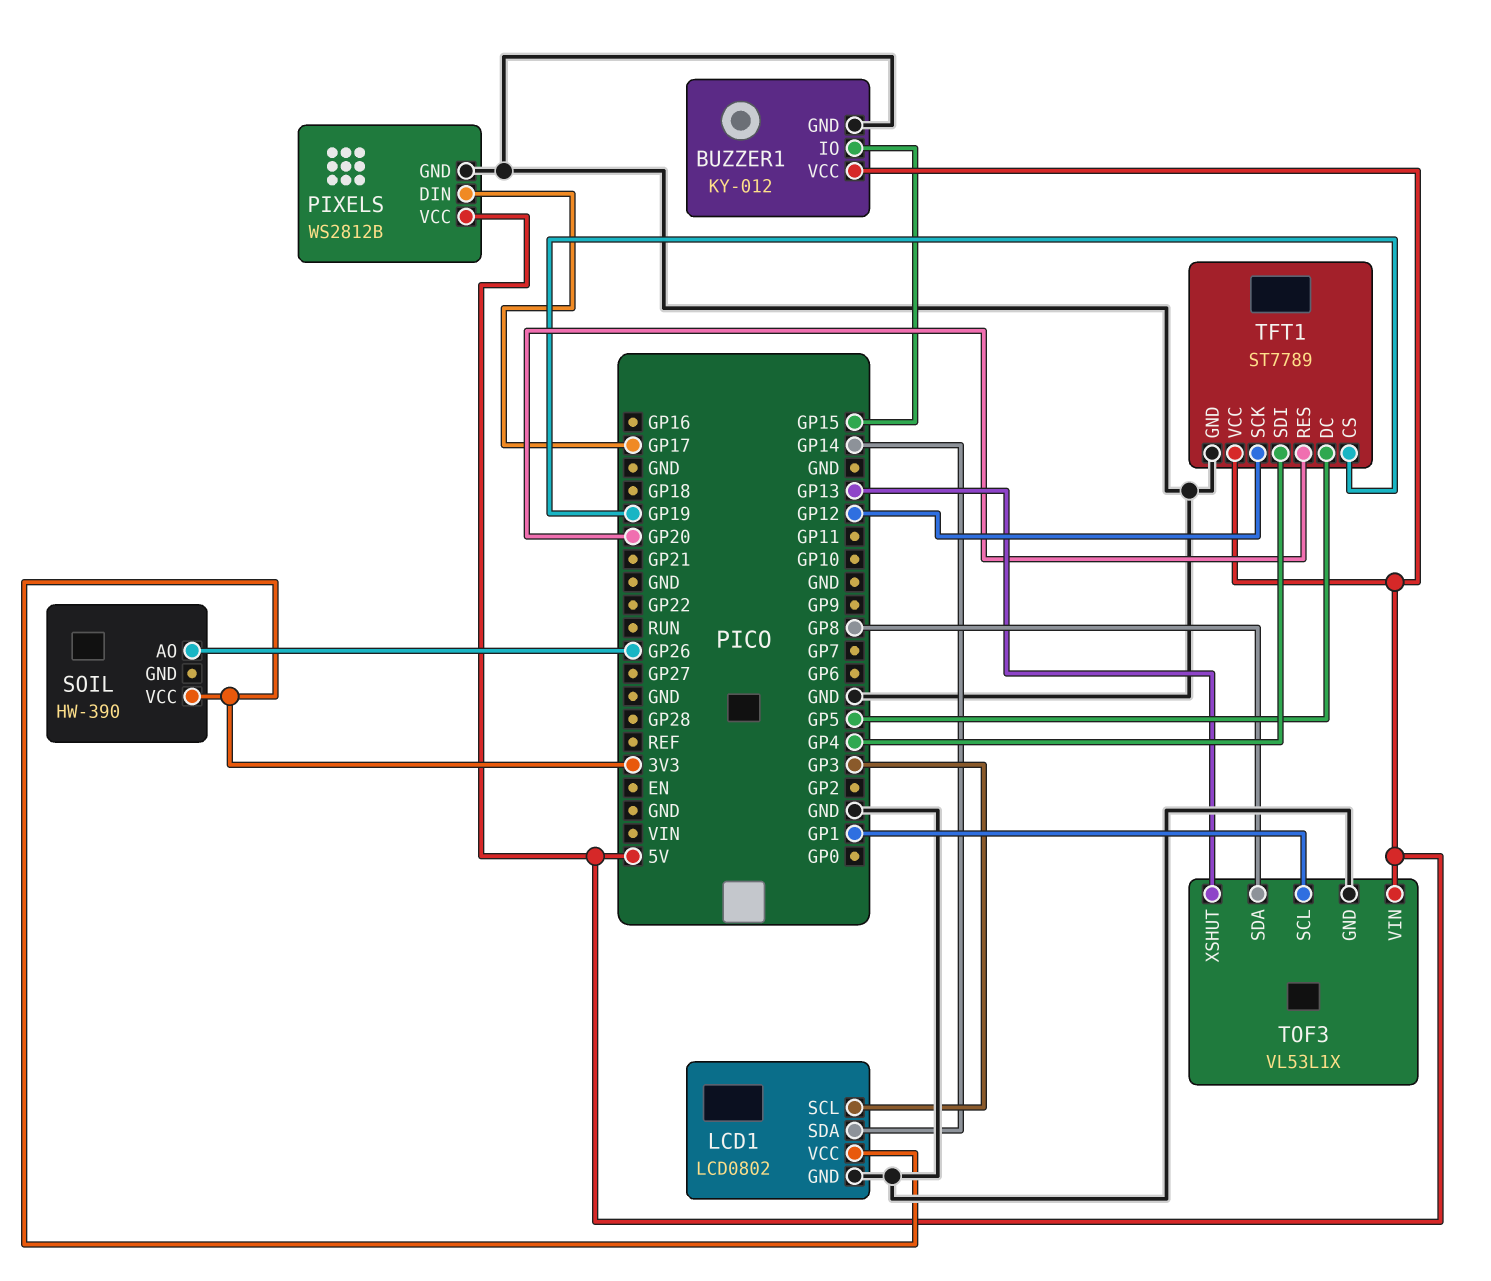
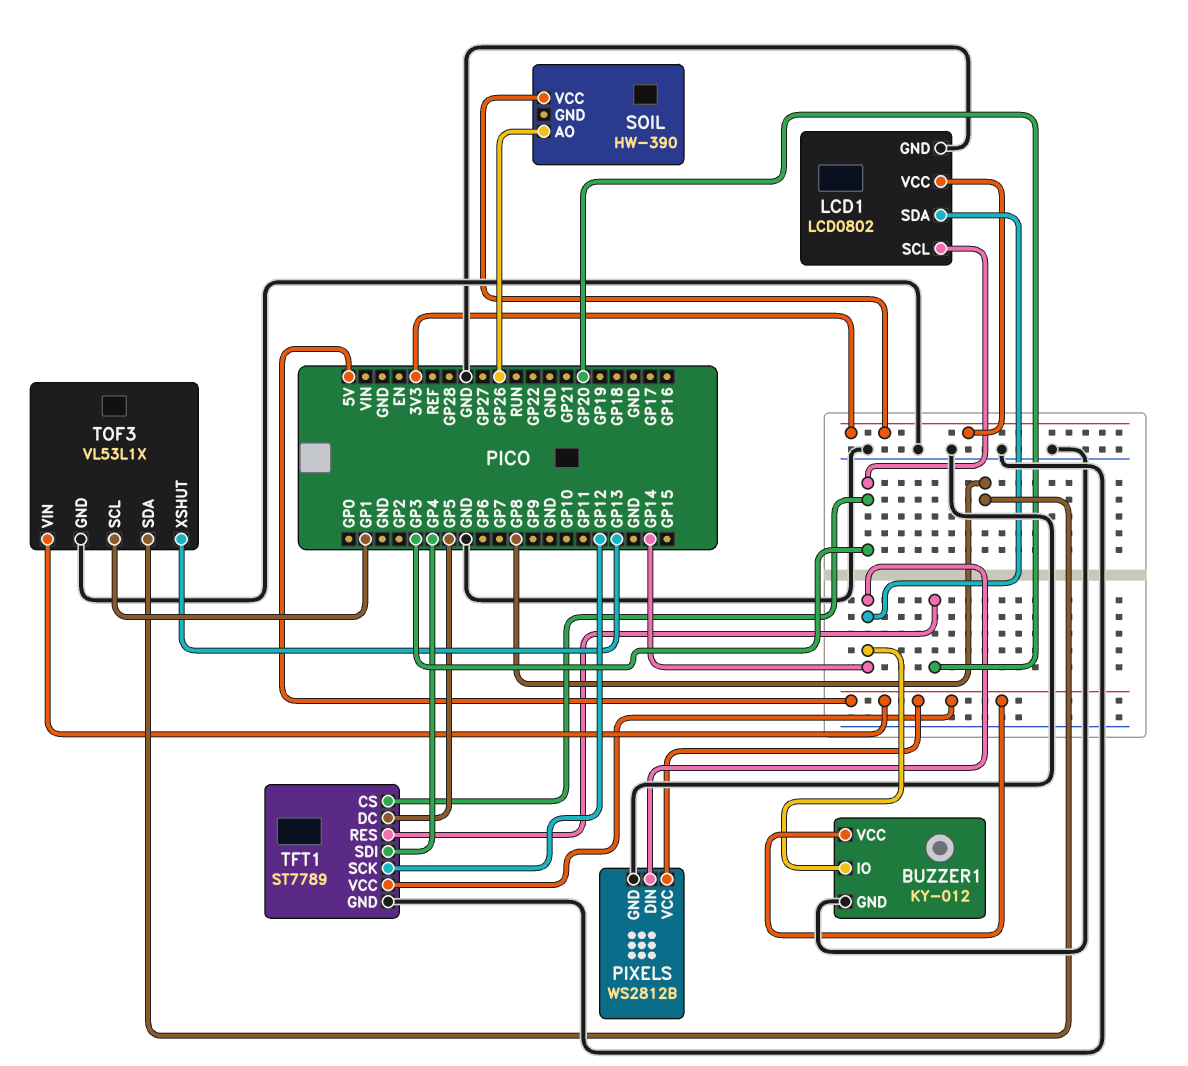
BUZZER1 pin IO: GP15 -> GP14
PIXELS pin DIN: GP17 -> GP14
TFT1 pin CS: GP19 -> GP3

